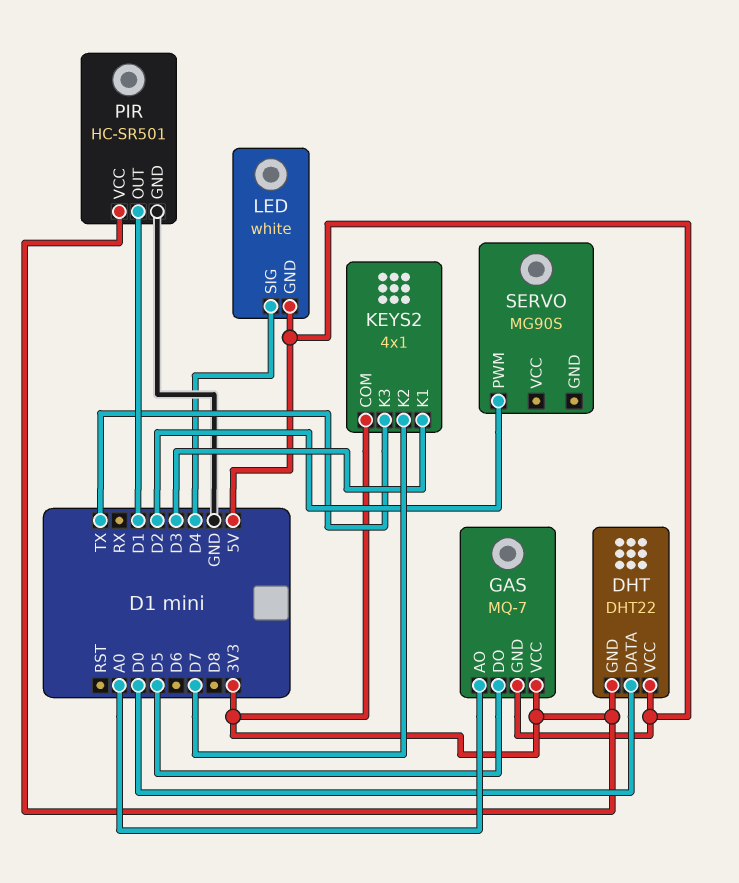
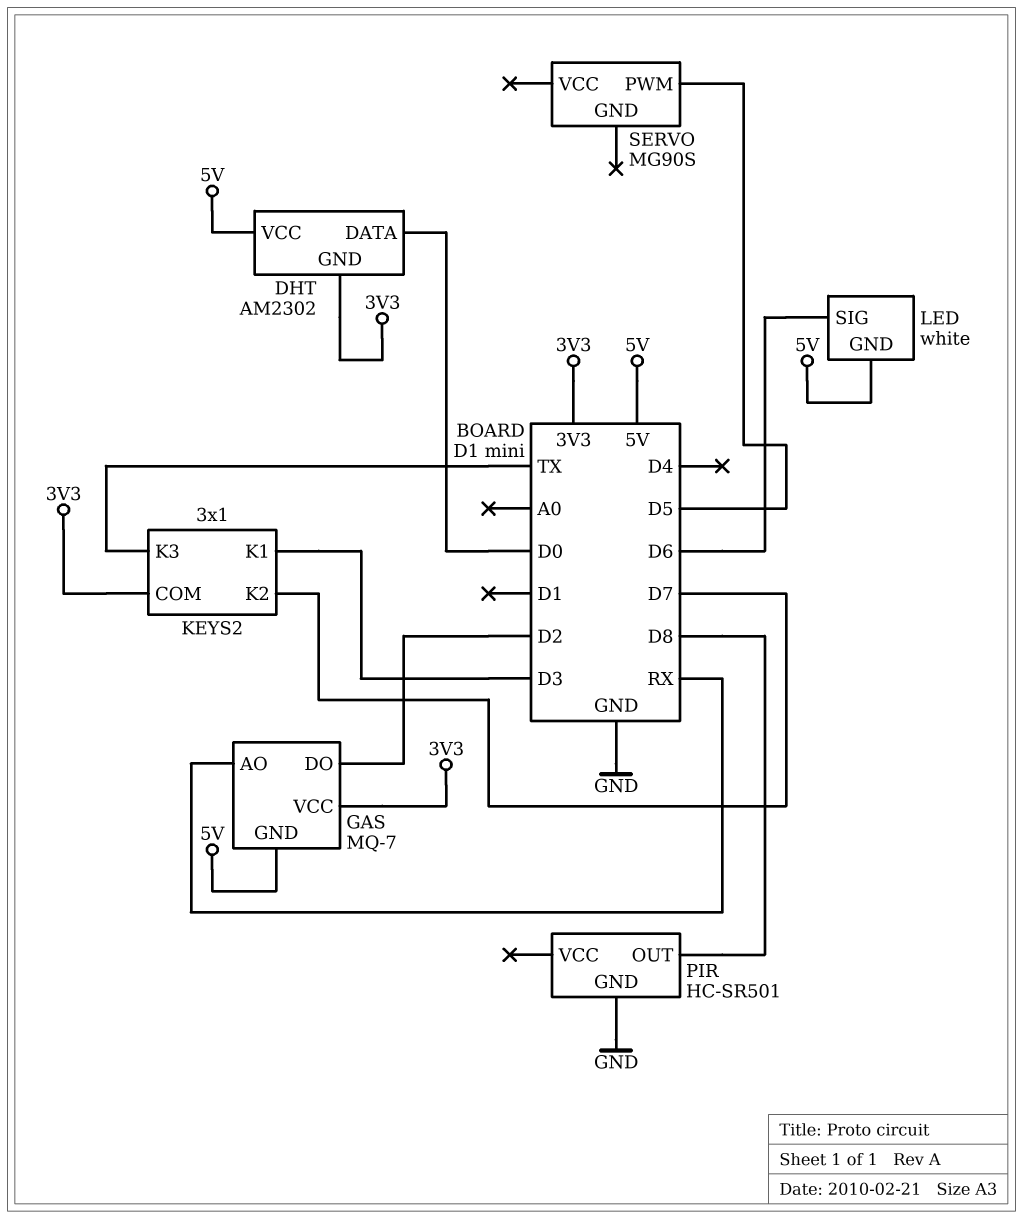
DHT: DHT22 -> AM2302
GAS pin AO: A0 -> RX
GAS pin DO: D5 -> D2
KEYS2: 4x1 -> 3x1
LED pin SIG: D4 -> D6
PIR pin OUT: D1 -> D8
PIR pin VCC: 3V3 -> none
SERVO pin PWM: D2 -> D5

